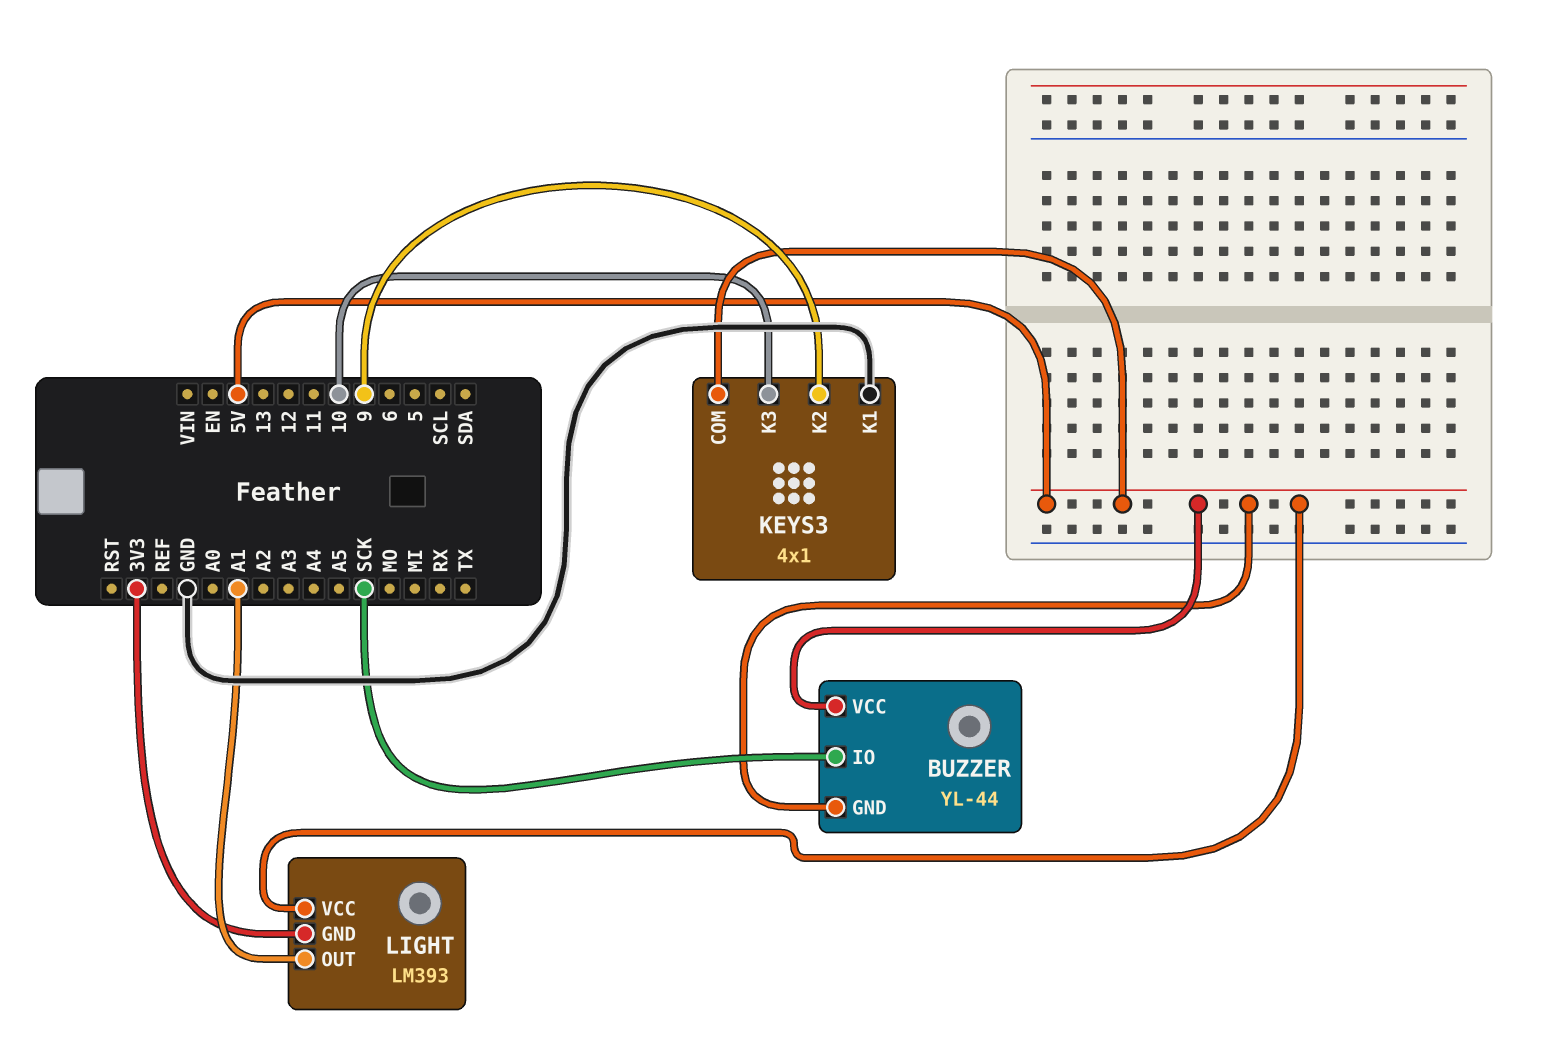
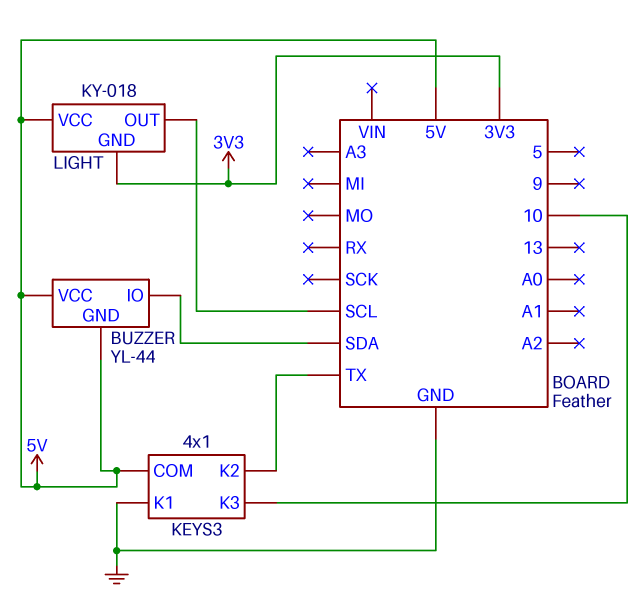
BUZZER pin IO: SCK -> SDA
KEYS3 pin K2: 9 -> TX
LIGHT: LM393 -> KY-018
LIGHT pin OUT: A1 -> SCL

